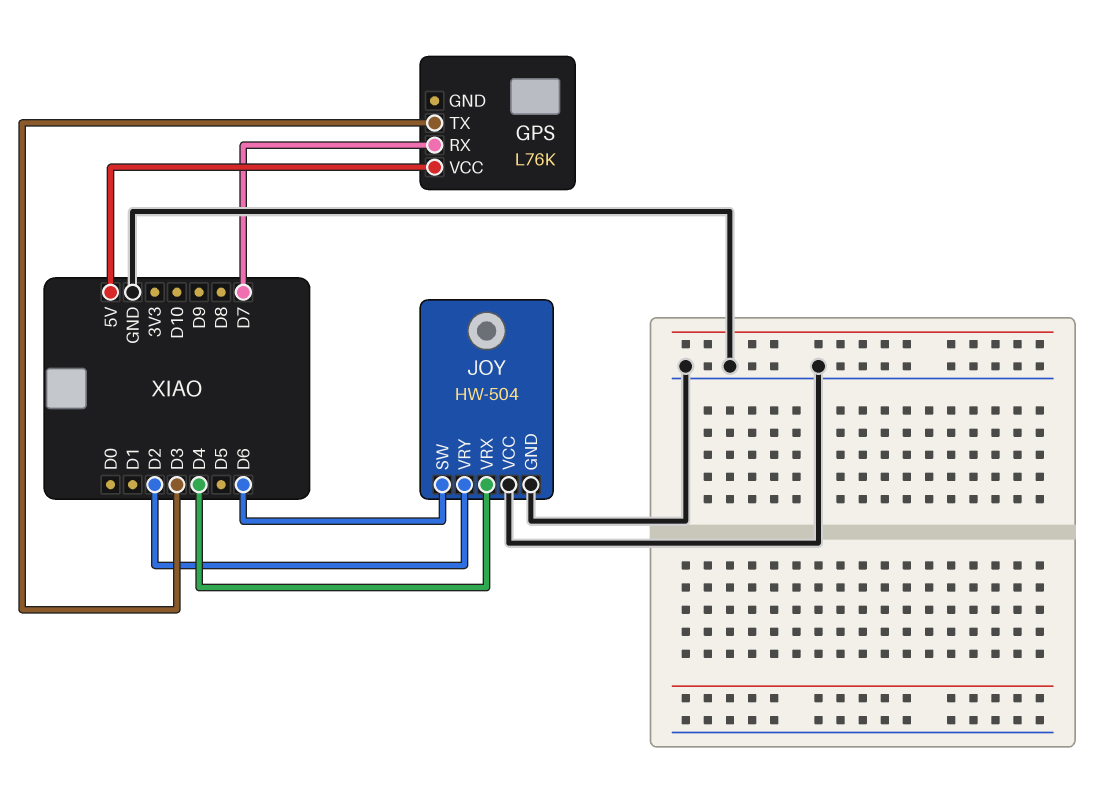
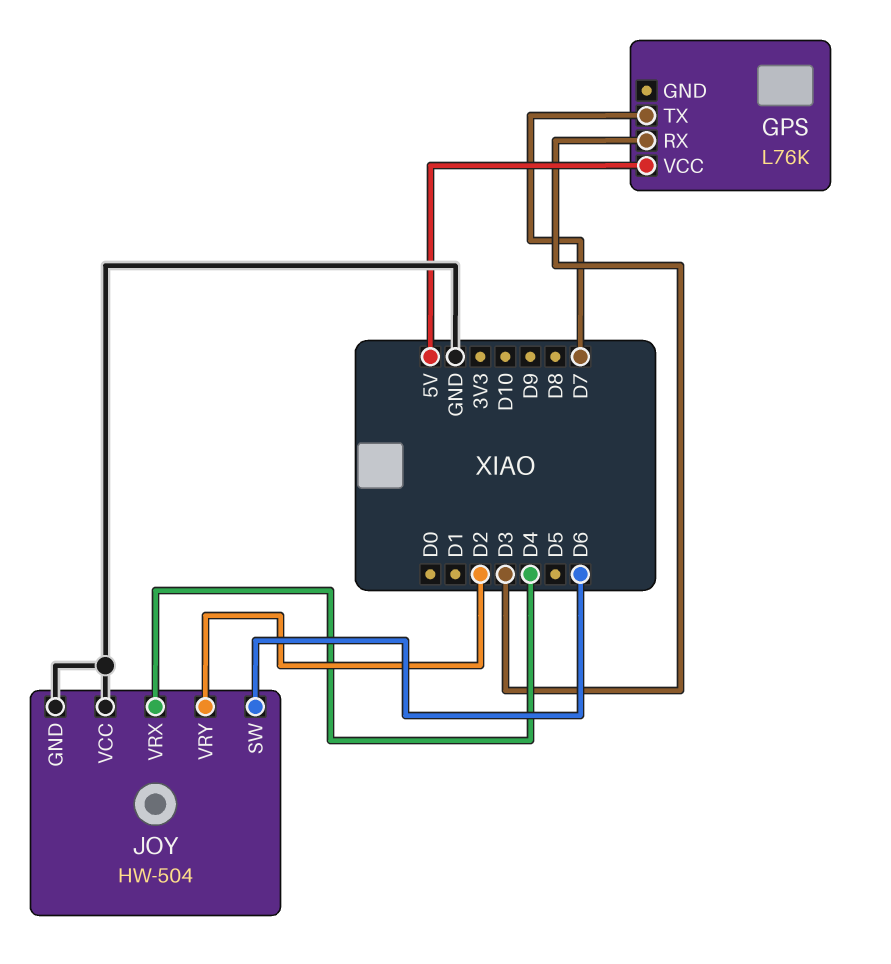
GPS pin RX: D7 -> D3
GPS pin TX: D3 -> D7

